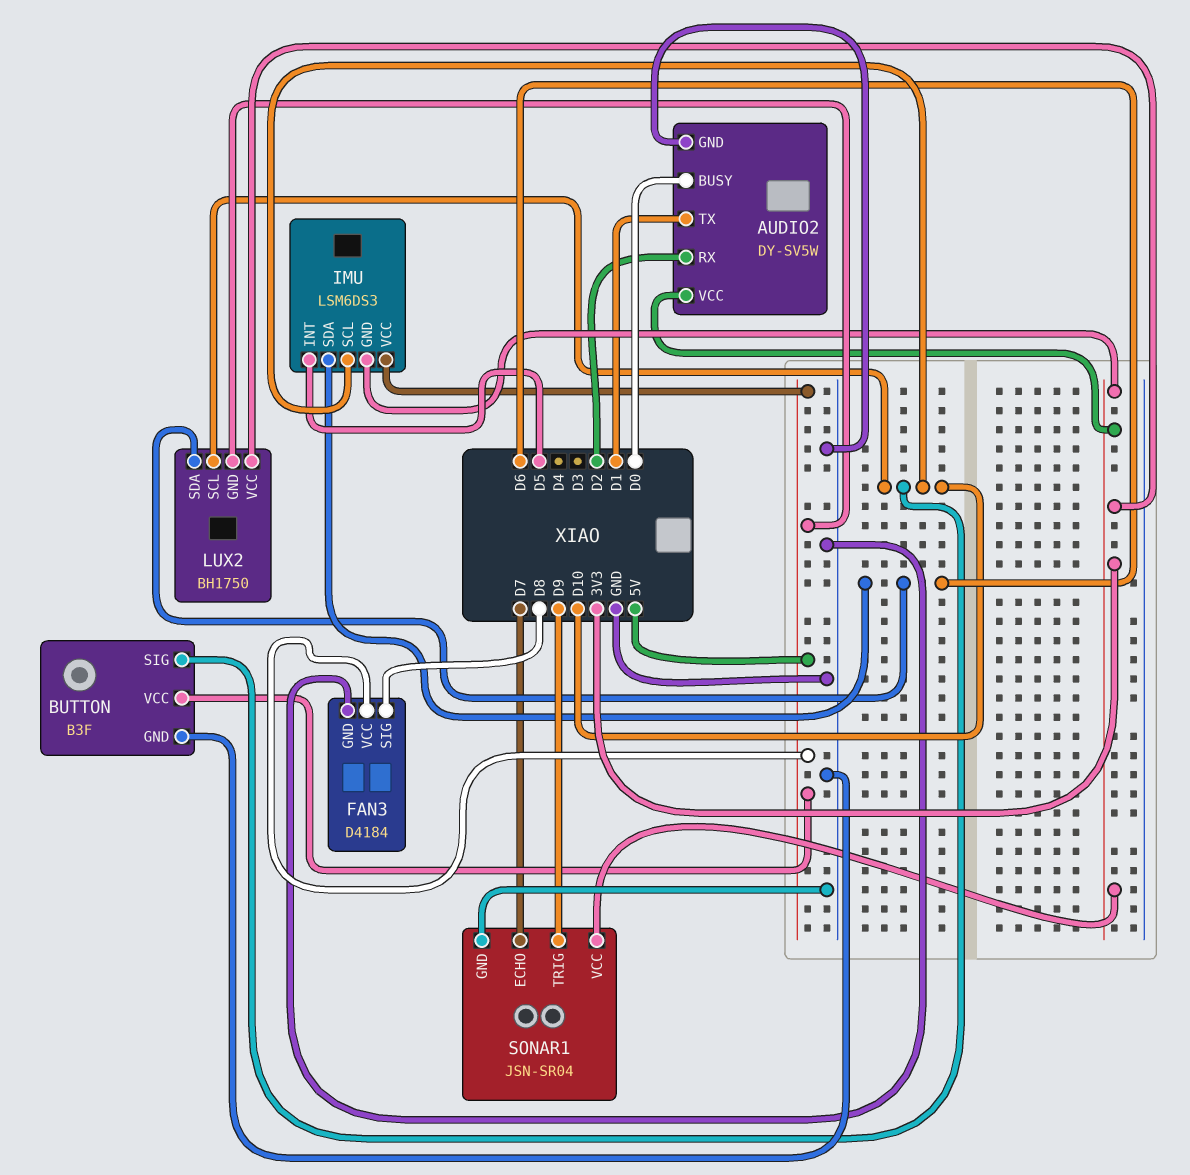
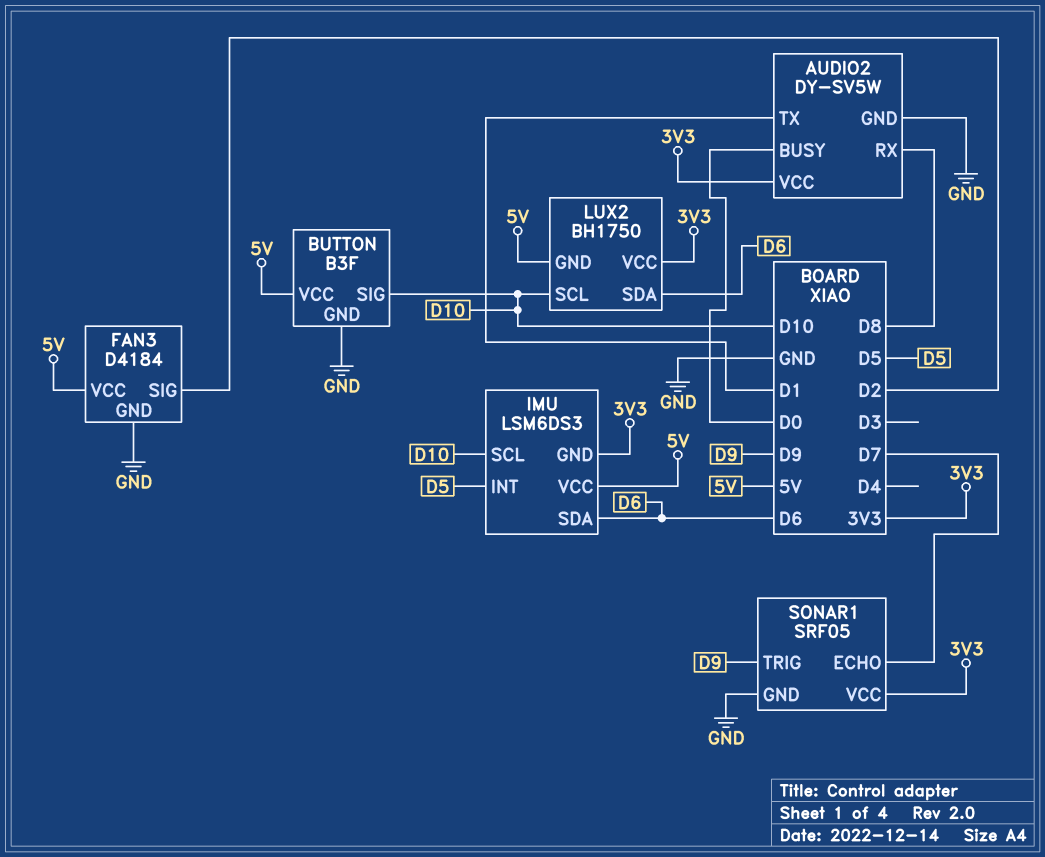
AUDIO2 pin RX: D2 -> D8
FAN3 pin SIG: D8 -> D2
SONAR1: JSN-SR04 -> SRF05

